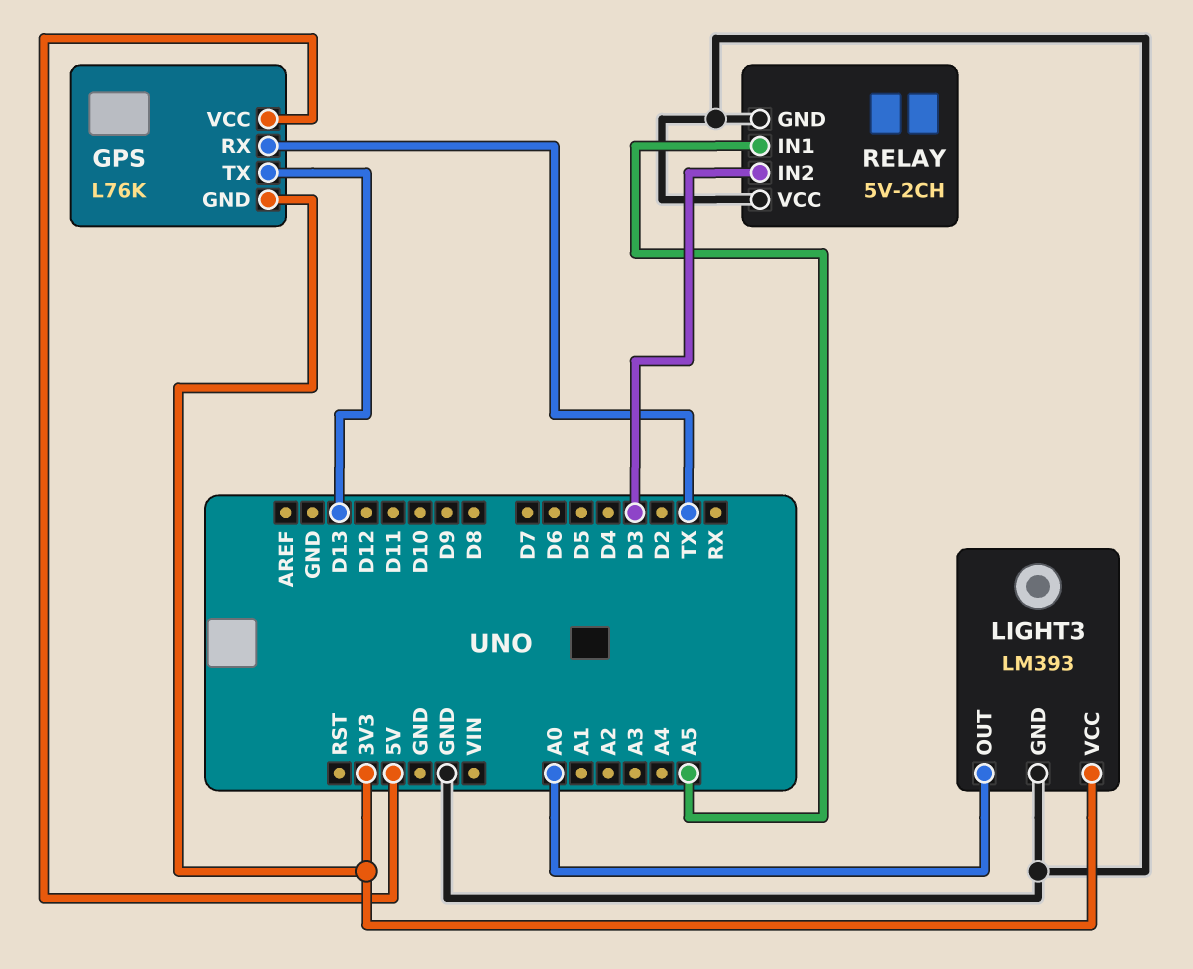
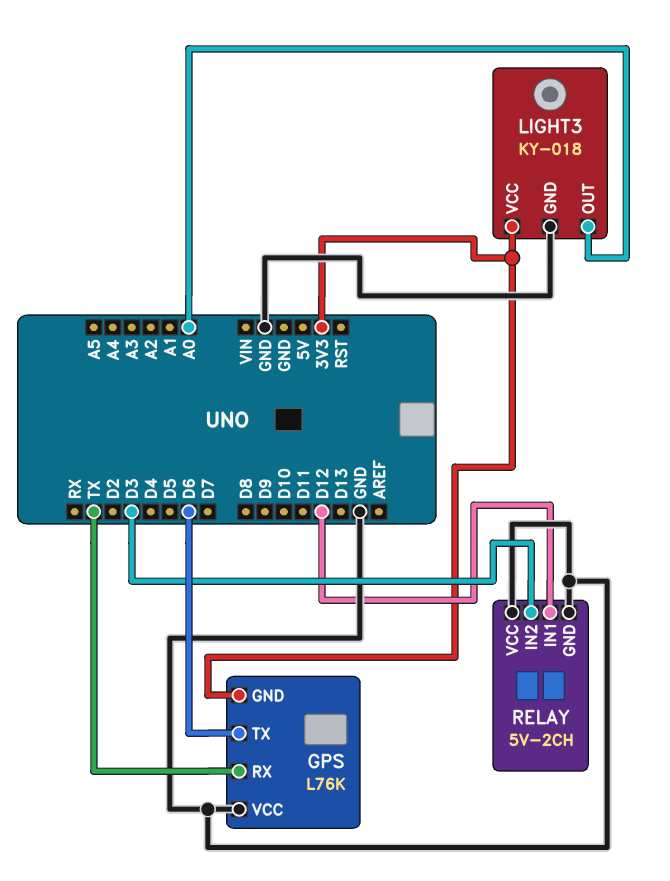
GPS pin TX: D13 -> D6
GPS pin VCC: 5V -> GND
LIGHT3: LM393 -> KY-018
RELAY pin IN1: A5 -> D12

